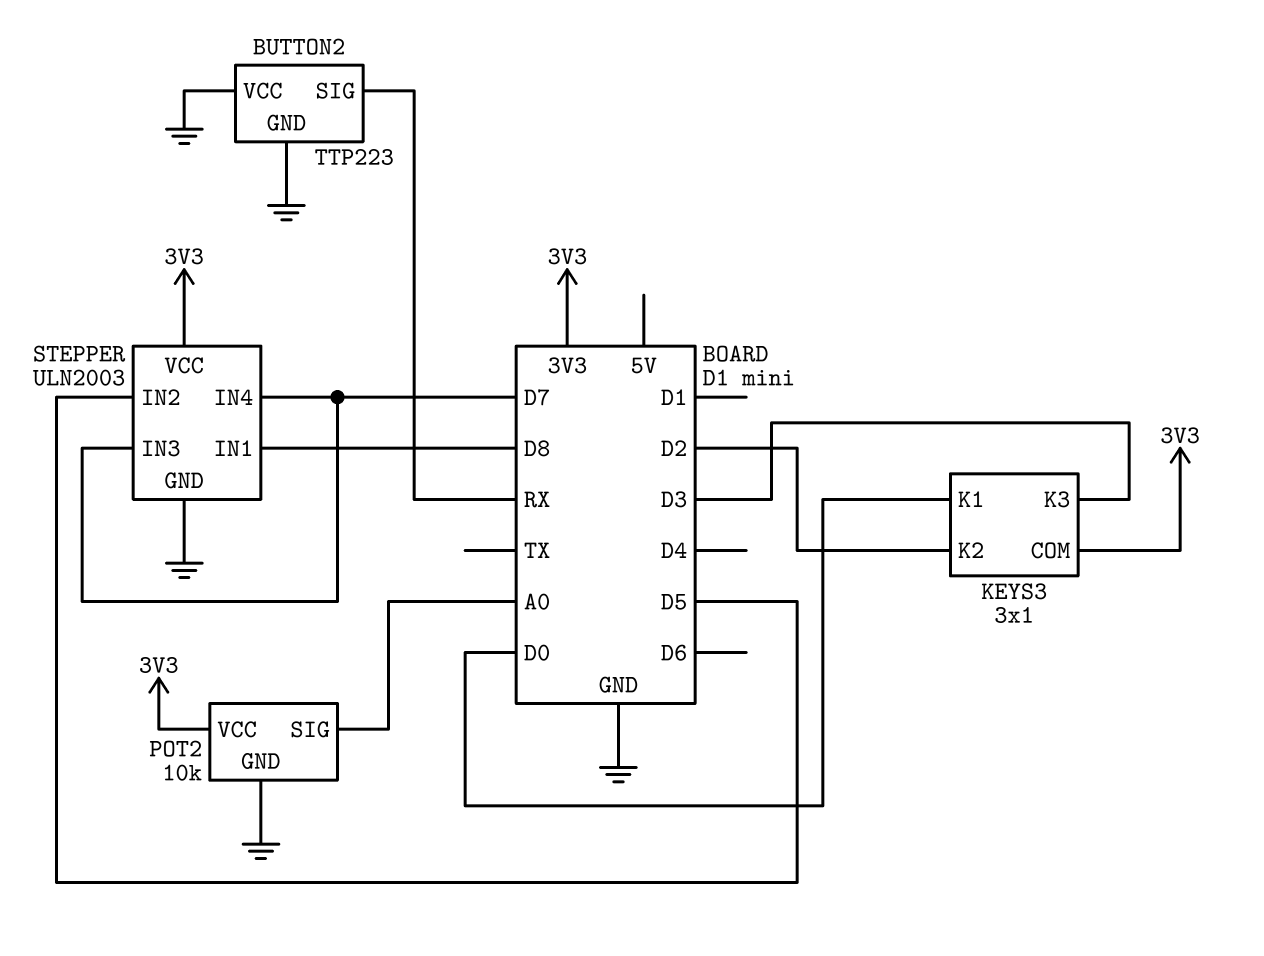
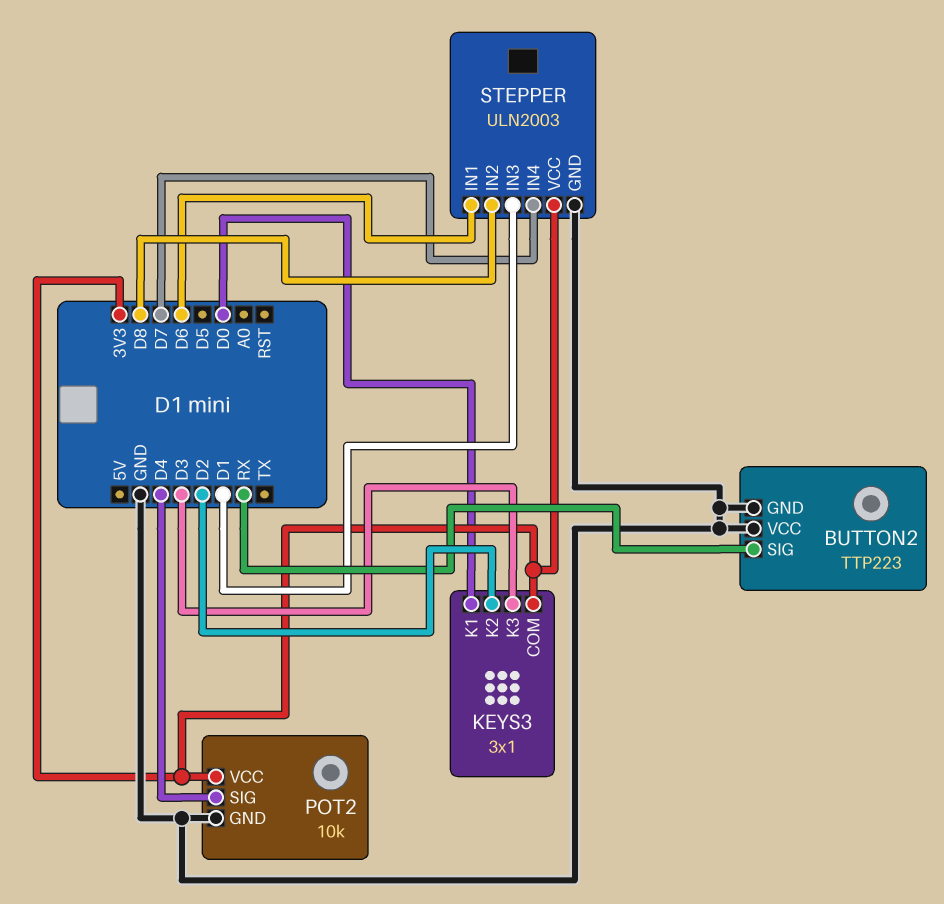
POT2 pin SIG: A0 -> D4
STEPPER pin IN1: D8 -> D6
STEPPER pin IN2: D5 -> D8
STEPPER pin IN3: D7 -> D1

